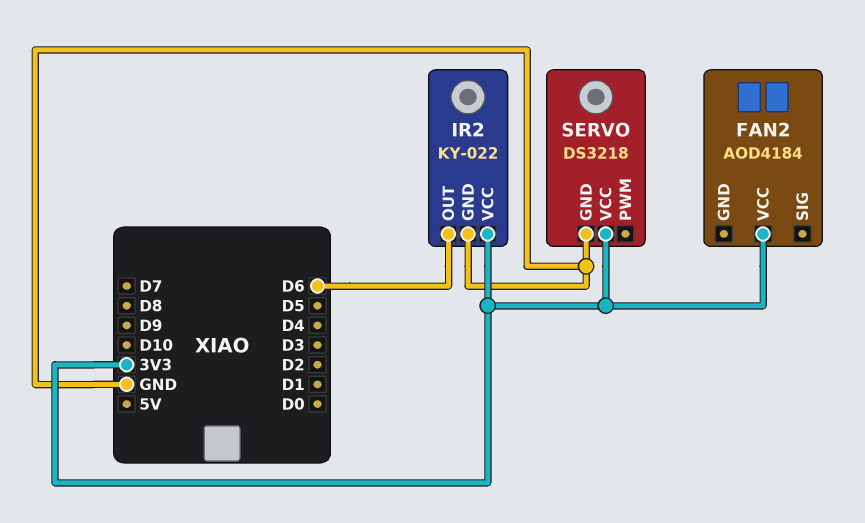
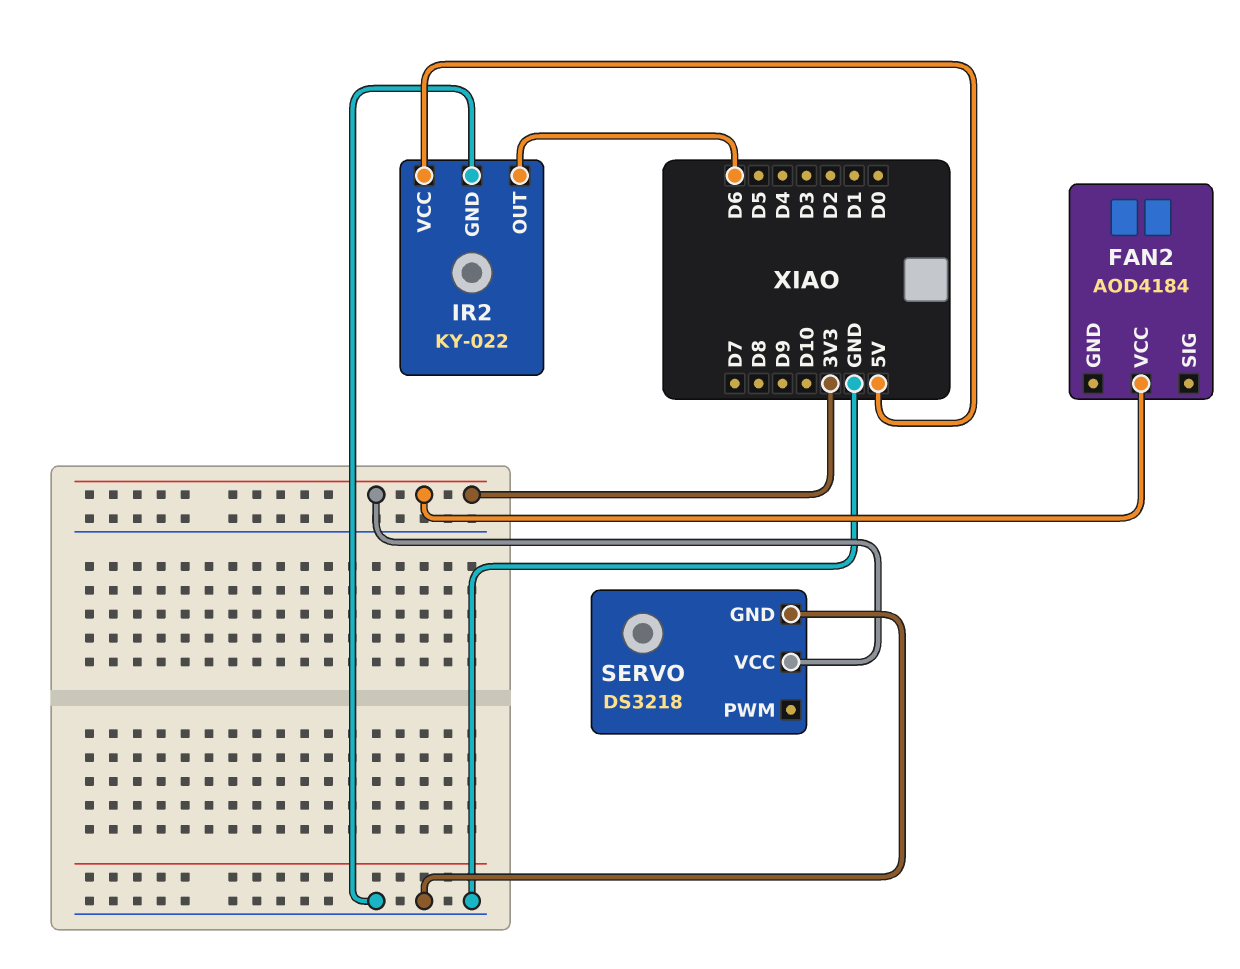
IR2 pin VCC: 3V3 -> 5V

